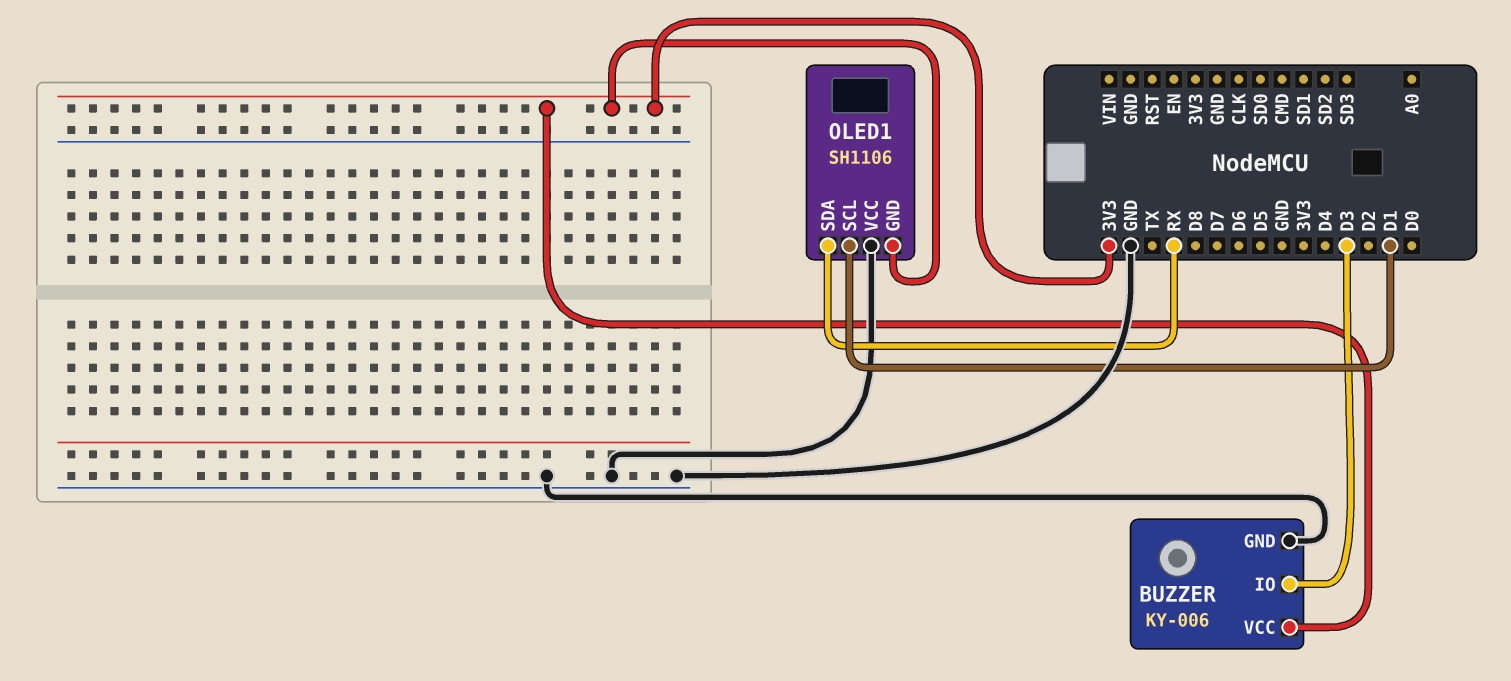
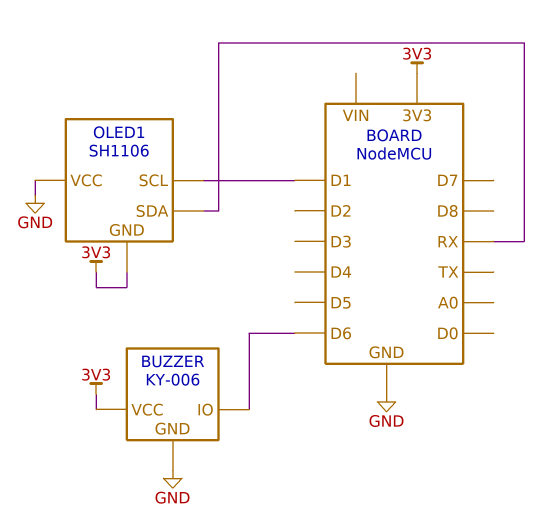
BUZZER pin IO: D3 -> D6

